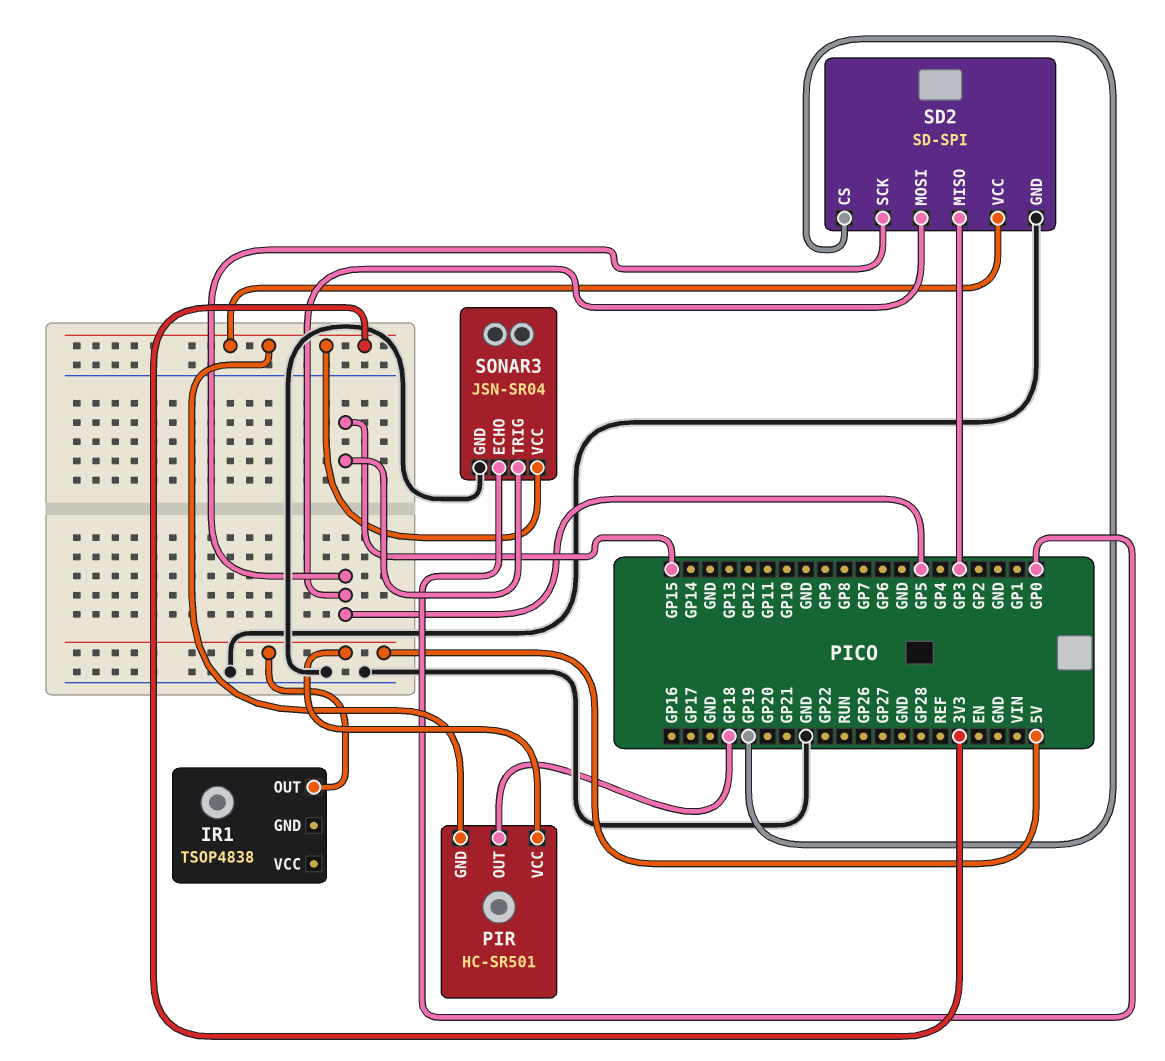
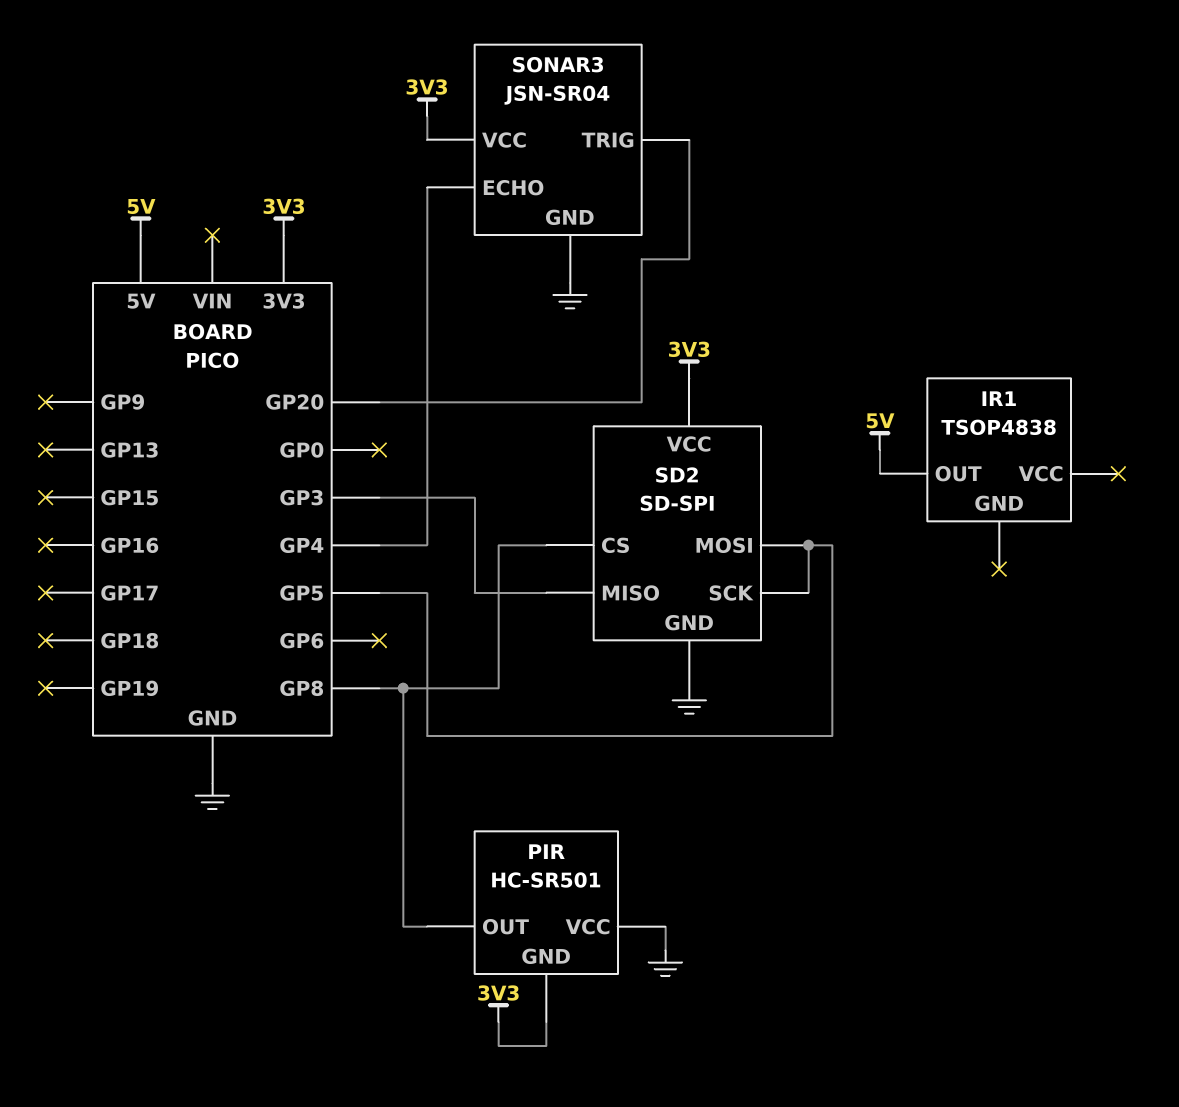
PIR pin OUT: GP18 -> GP8
PIR pin VCC: 5V -> GND
SD2 pin CS: GP19 -> GP8
SONAR3 pin ECHO: GP0 -> GP4
SONAR3 pin TRIG: GP15 -> GP20

